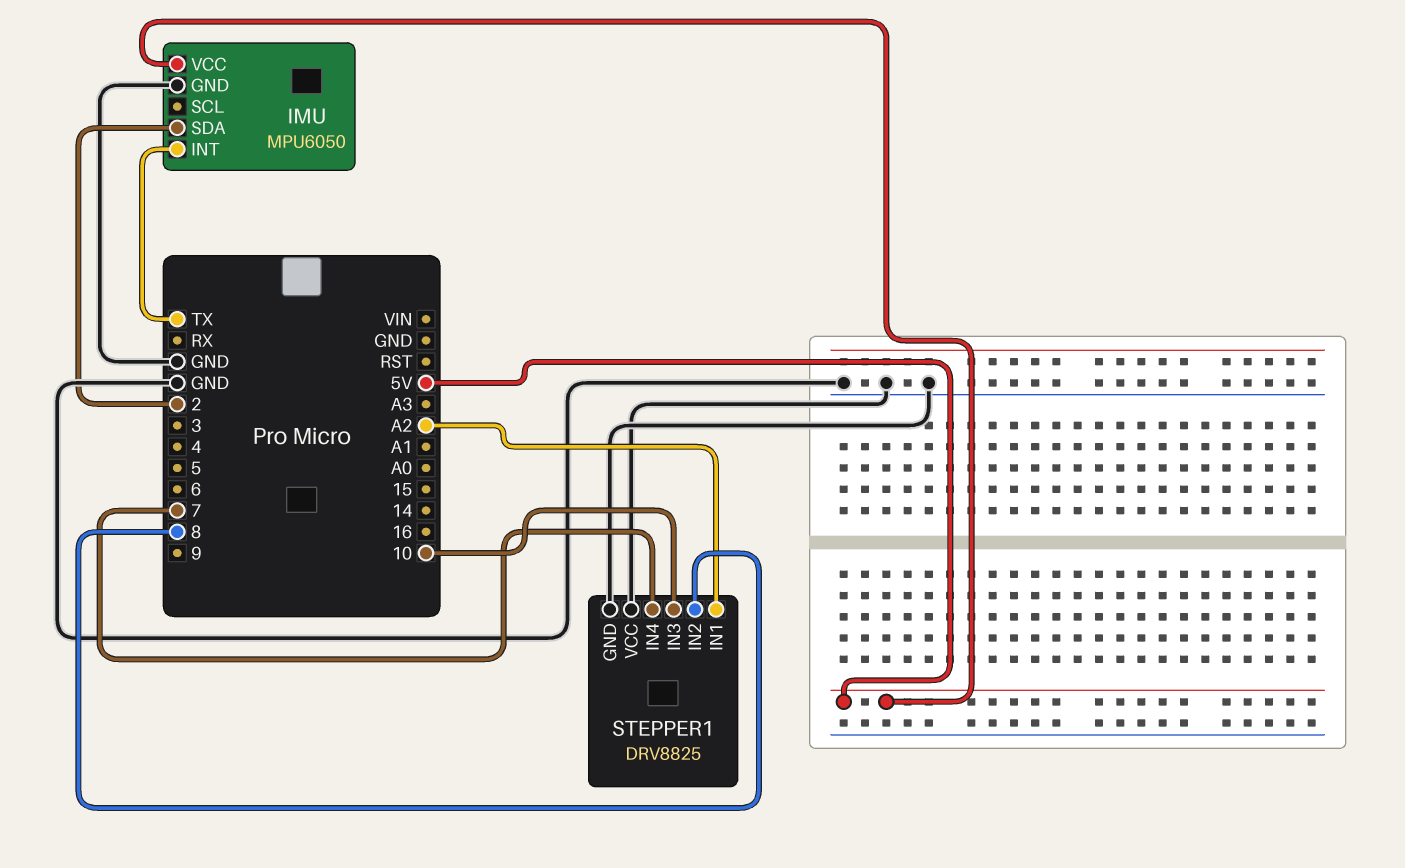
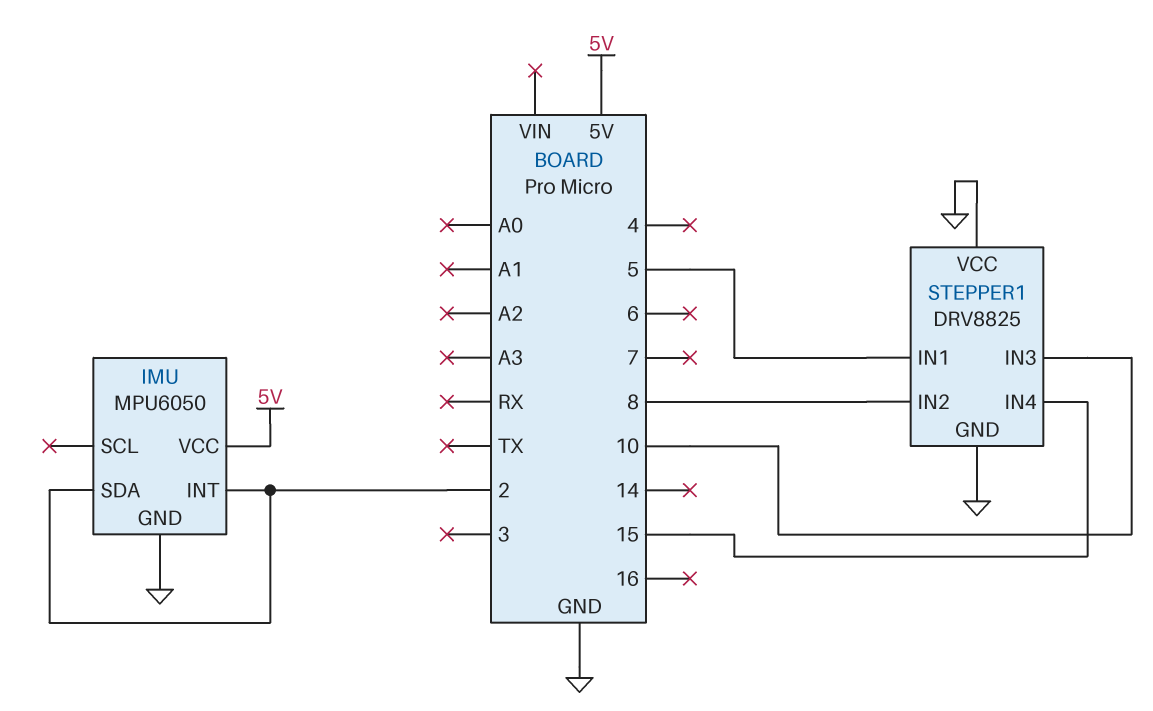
IMU pin INT: TX -> 2
STEPPER1 pin IN1: A2 -> 5
STEPPER1 pin IN4: 7 -> 15

